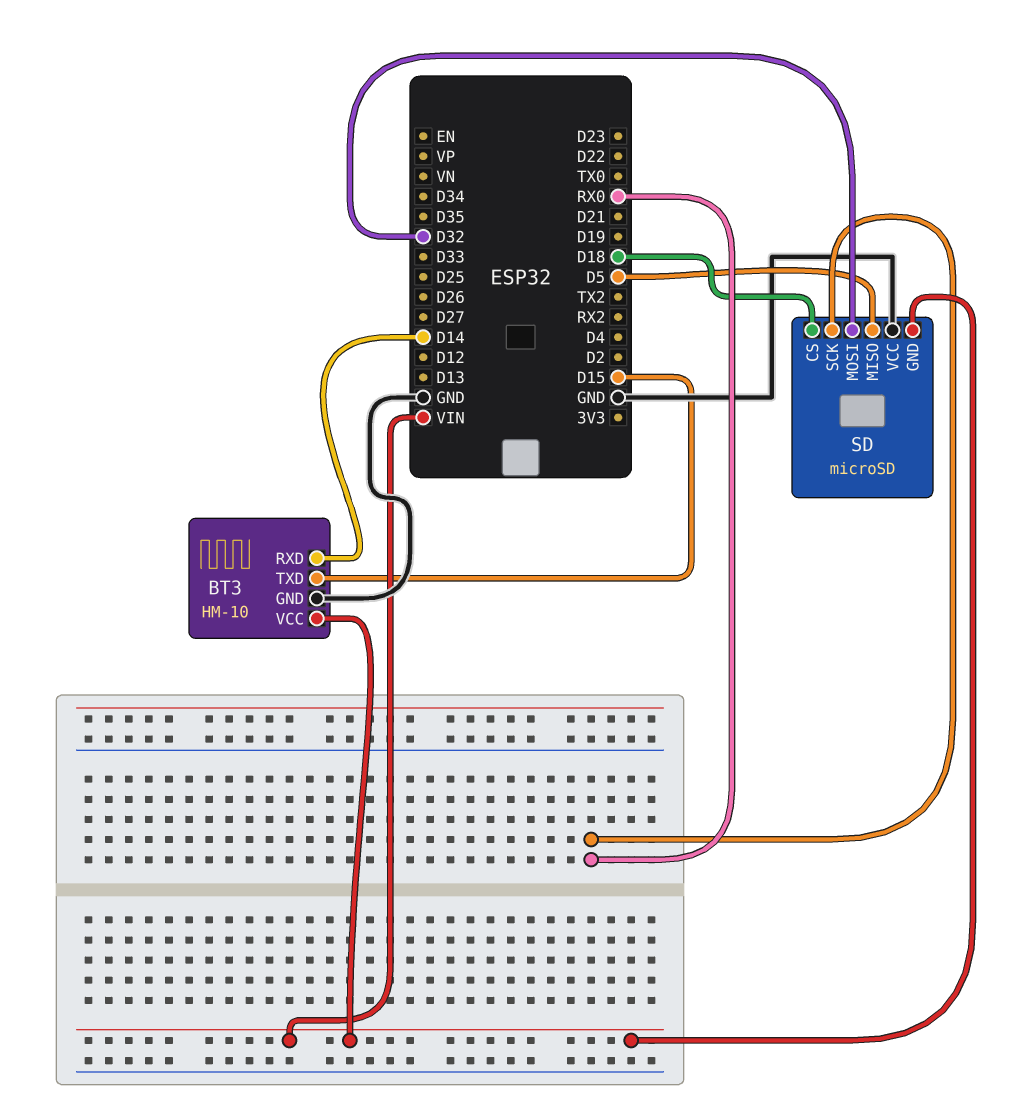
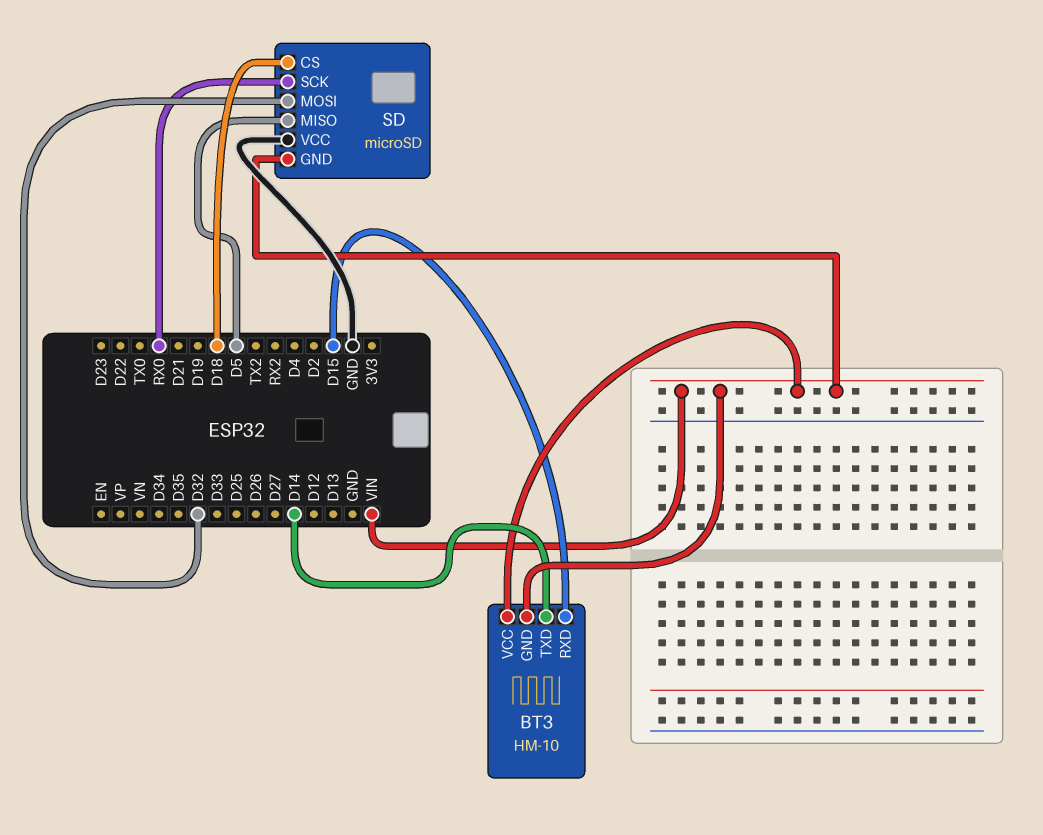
BT3 pin GND: GND -> VIN
BT3 pin RXD: D14 -> D15
BT3 pin TXD: D15 -> D14

